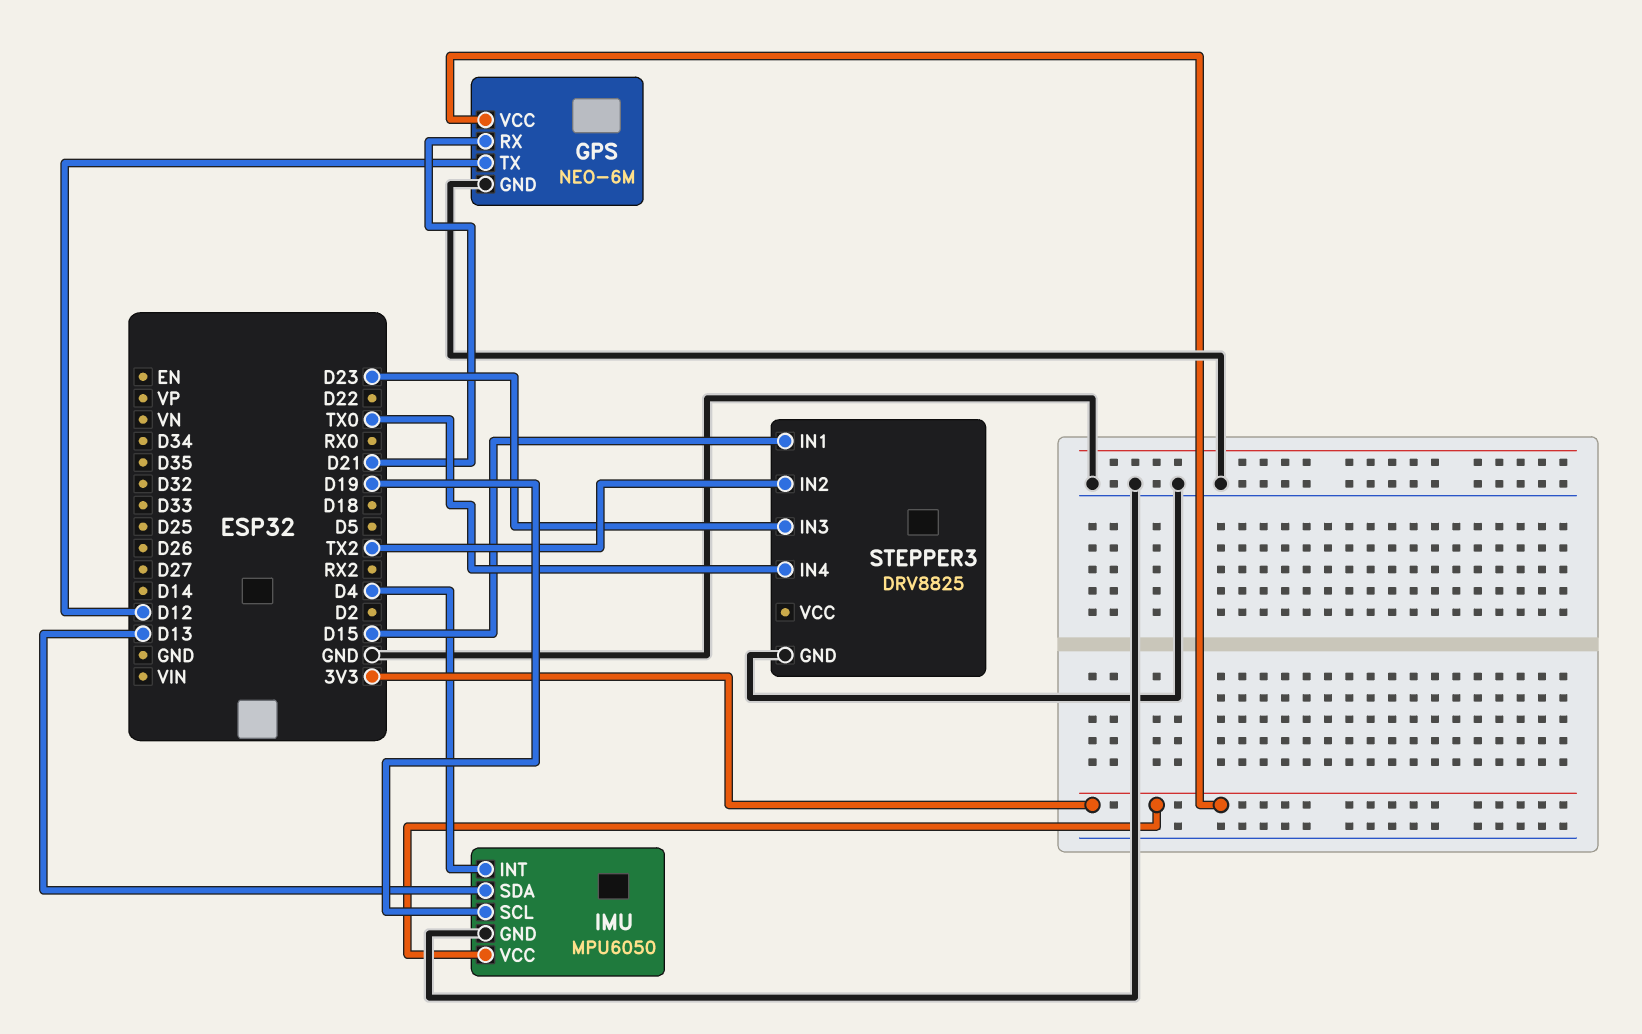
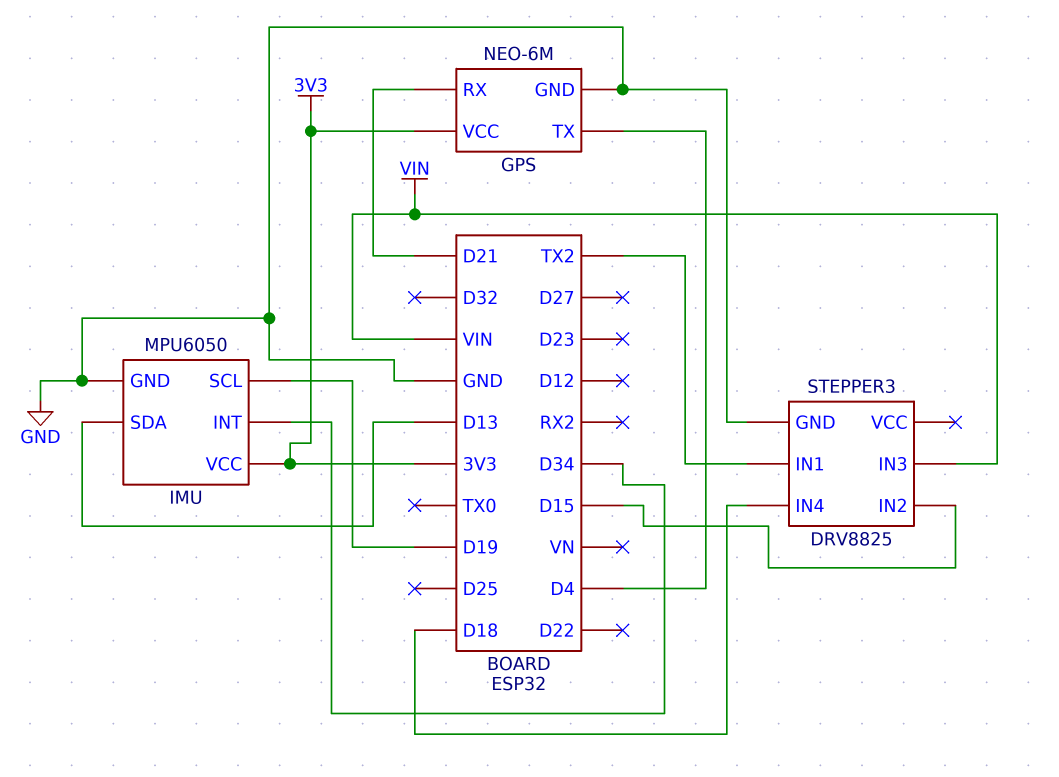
GPS pin TX: D12 -> D4
IMU pin INT: D4 -> D34
STEPPER3 pin IN1: D15 -> TX2
STEPPER3 pin IN2: TX2 -> D15
STEPPER3 pin IN3: D23 -> VIN
STEPPER3 pin IN4: TX0 -> D18

